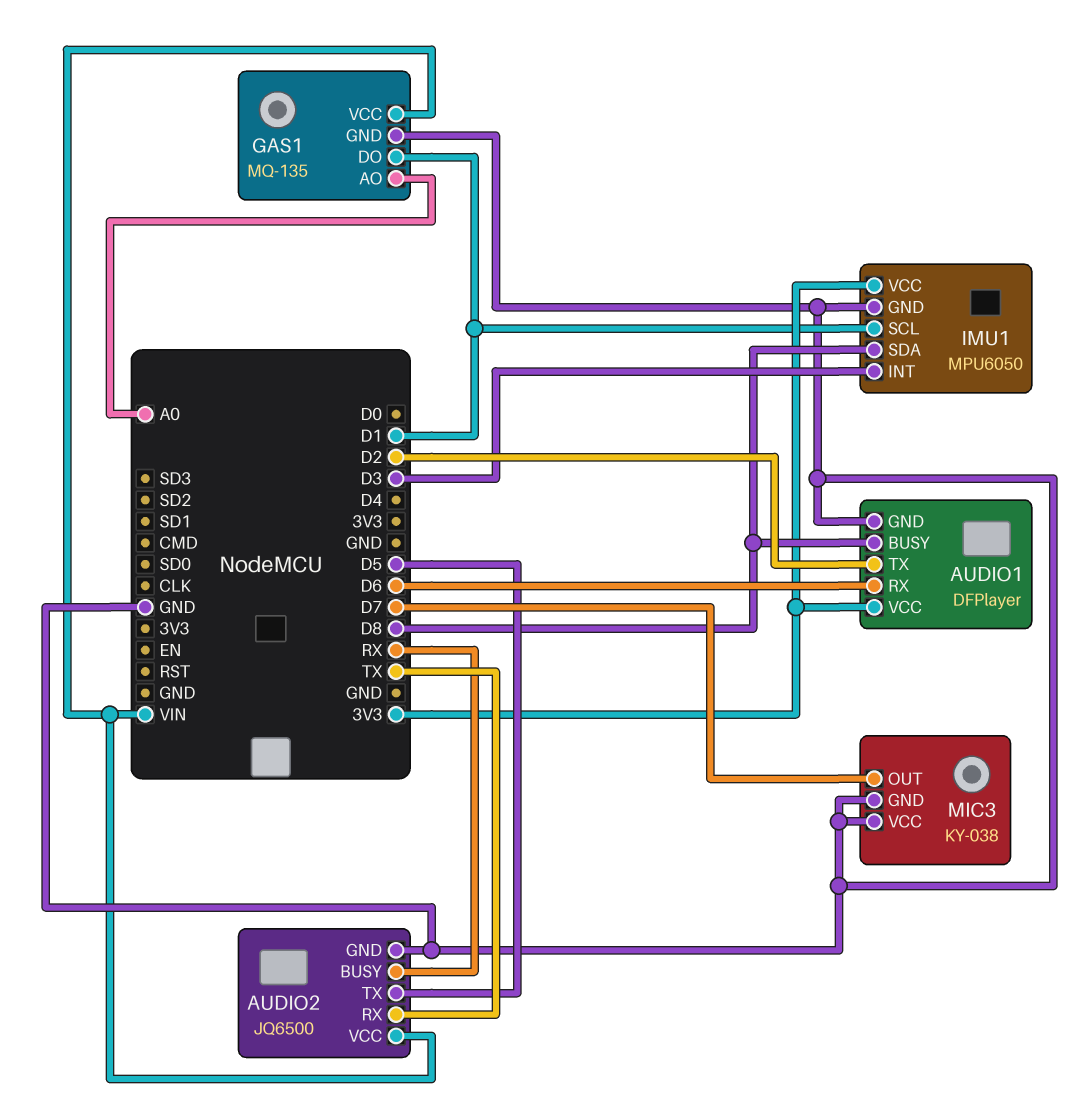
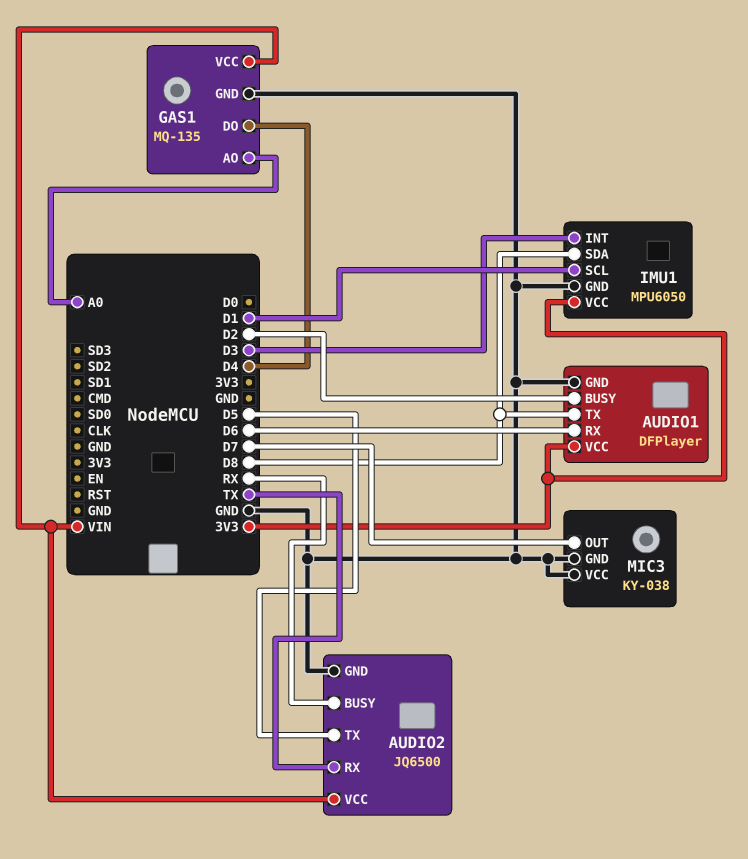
AUDIO1 pin BUSY: D8 -> D2
AUDIO1 pin TX: D2 -> D8
GAS1 pin DO: D1 -> D4

